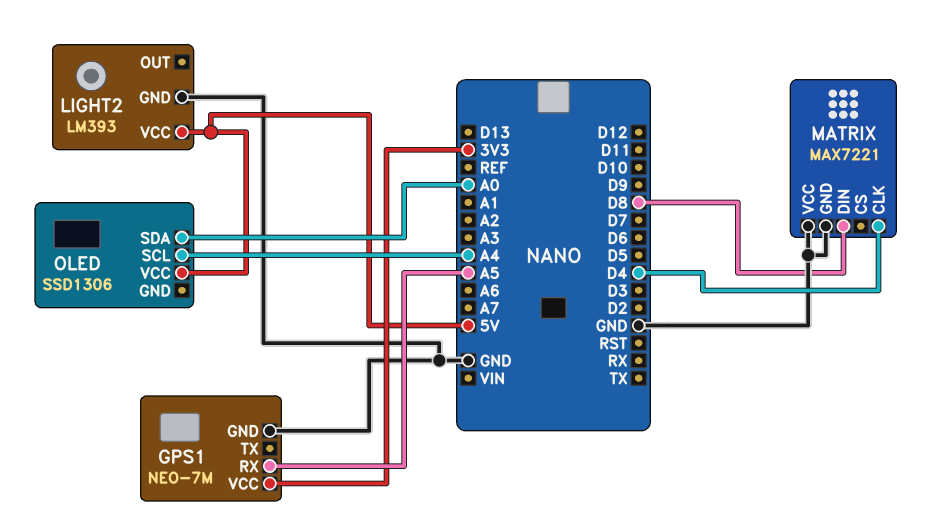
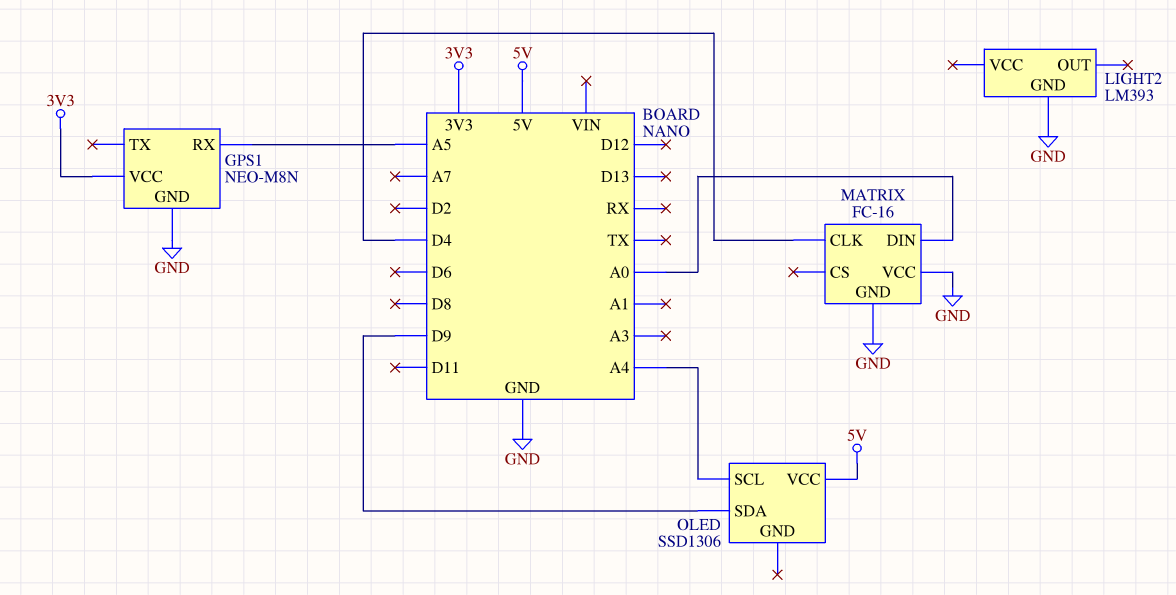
GPS1: NEO-7M -> NEO-M8N
LIGHT2 pin VCC: 5V -> none
MATRIX: MAX7221 -> FC-16
MATRIX pin DIN: D8 -> A0
OLED pin SDA: A0 -> D9

